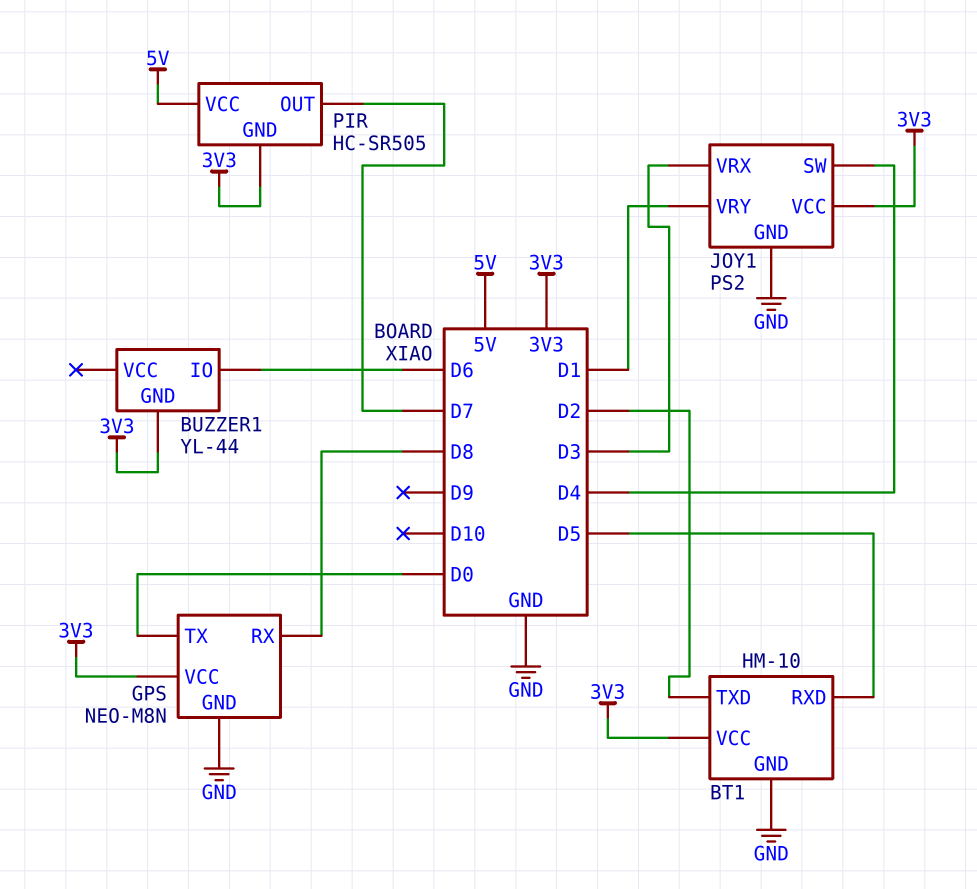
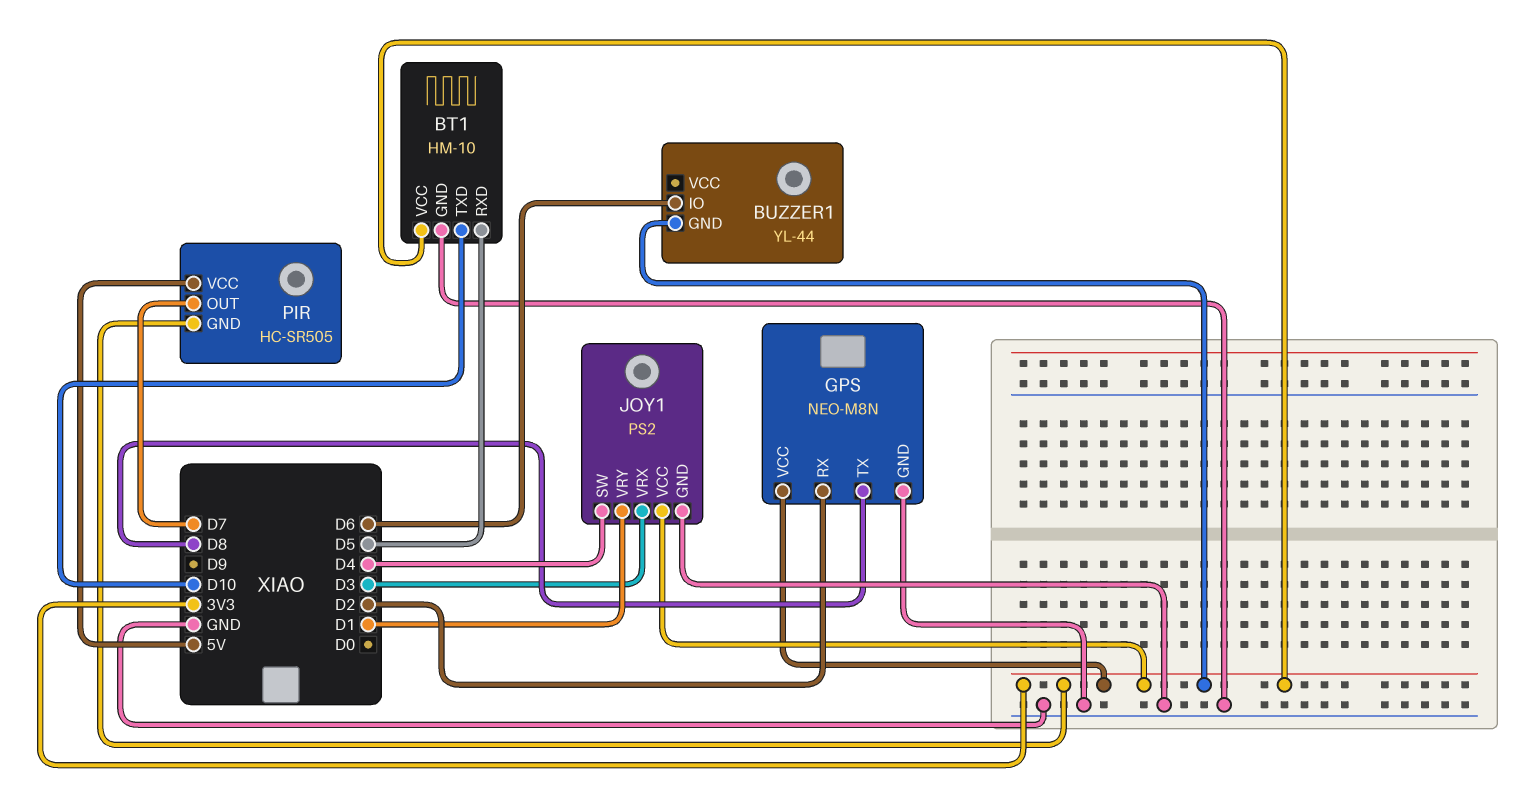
BT1 pin TXD: D2 -> D10
GPS pin RX: D8 -> D2
GPS pin TX: D0 -> D8

